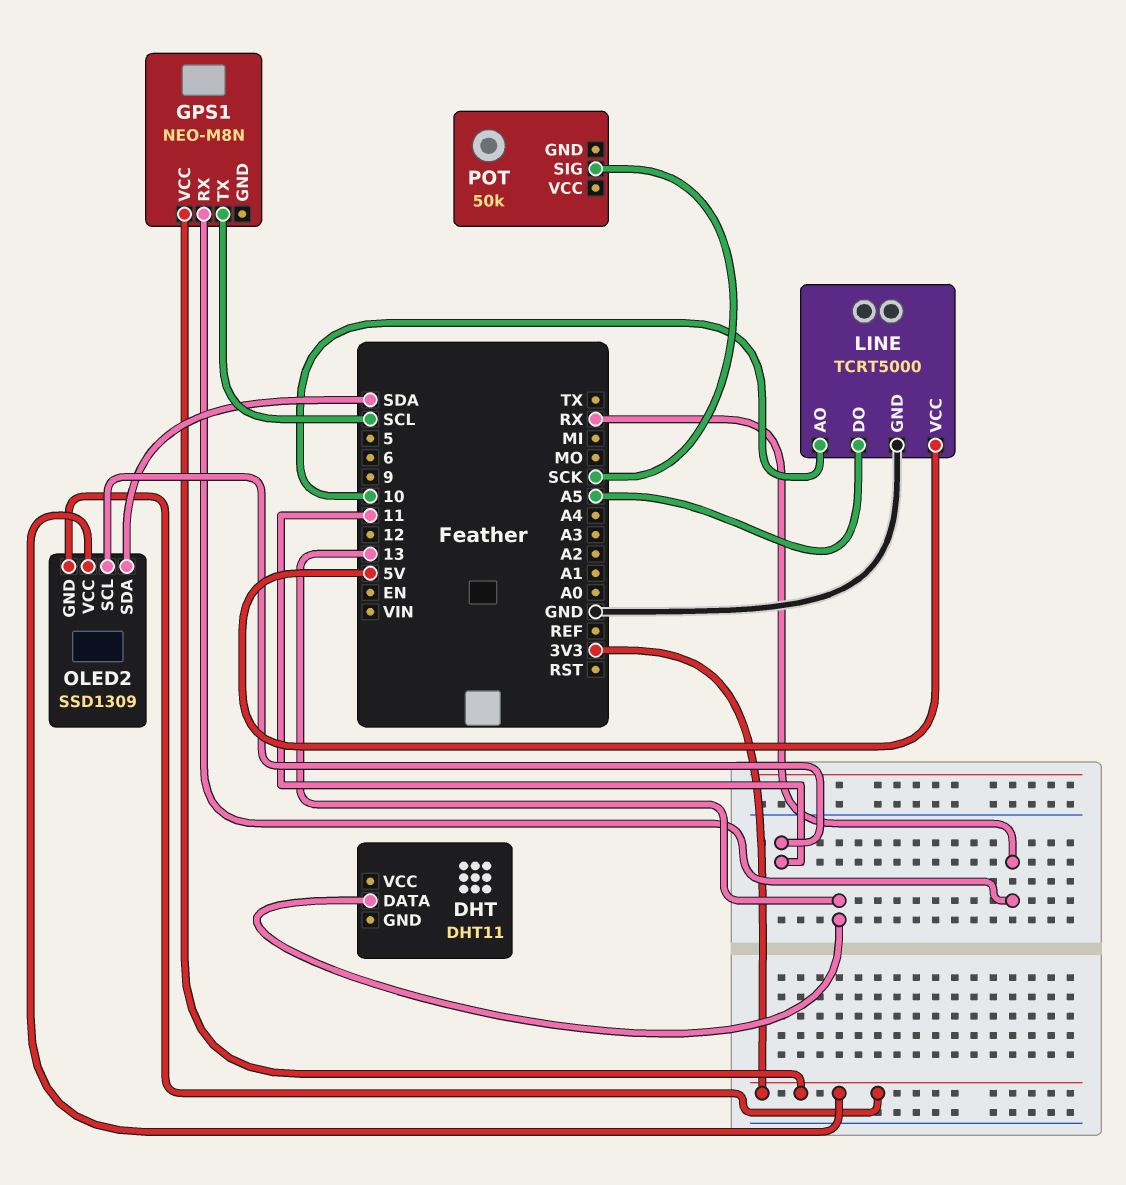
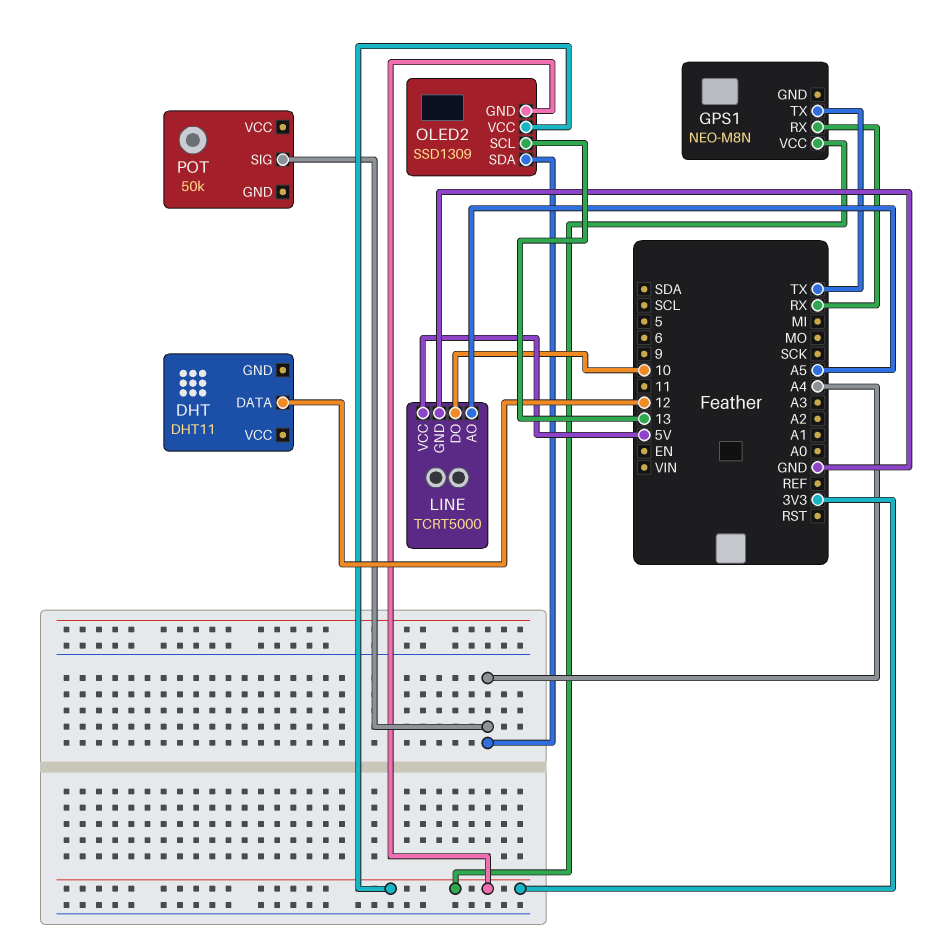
DHT pin DATA: 13 -> 12
GPS1 pin TX: SCL -> TX
LINE pin AO: 10 -> A5
LINE pin DO: A5 -> 10
OLED2 pin SCL: 11 -> 13
OLED2 pin SDA: SDA -> A4
POT pin SIG: SCK -> A4

